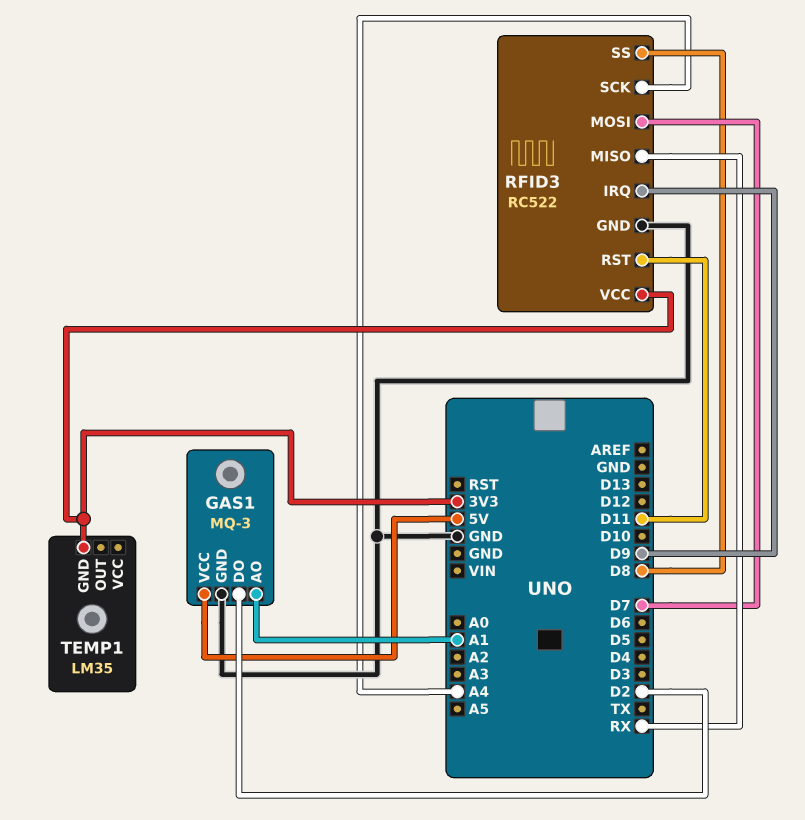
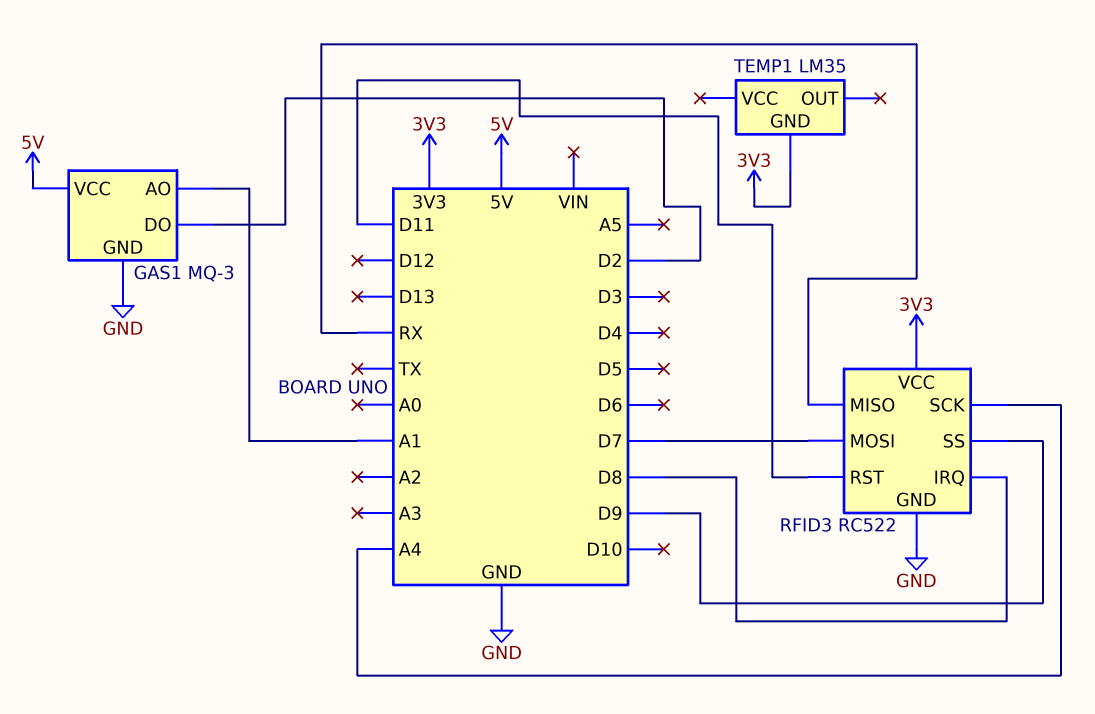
RFID3 pin IRQ: D9 -> D8
RFID3 pin SS: D8 -> D9

